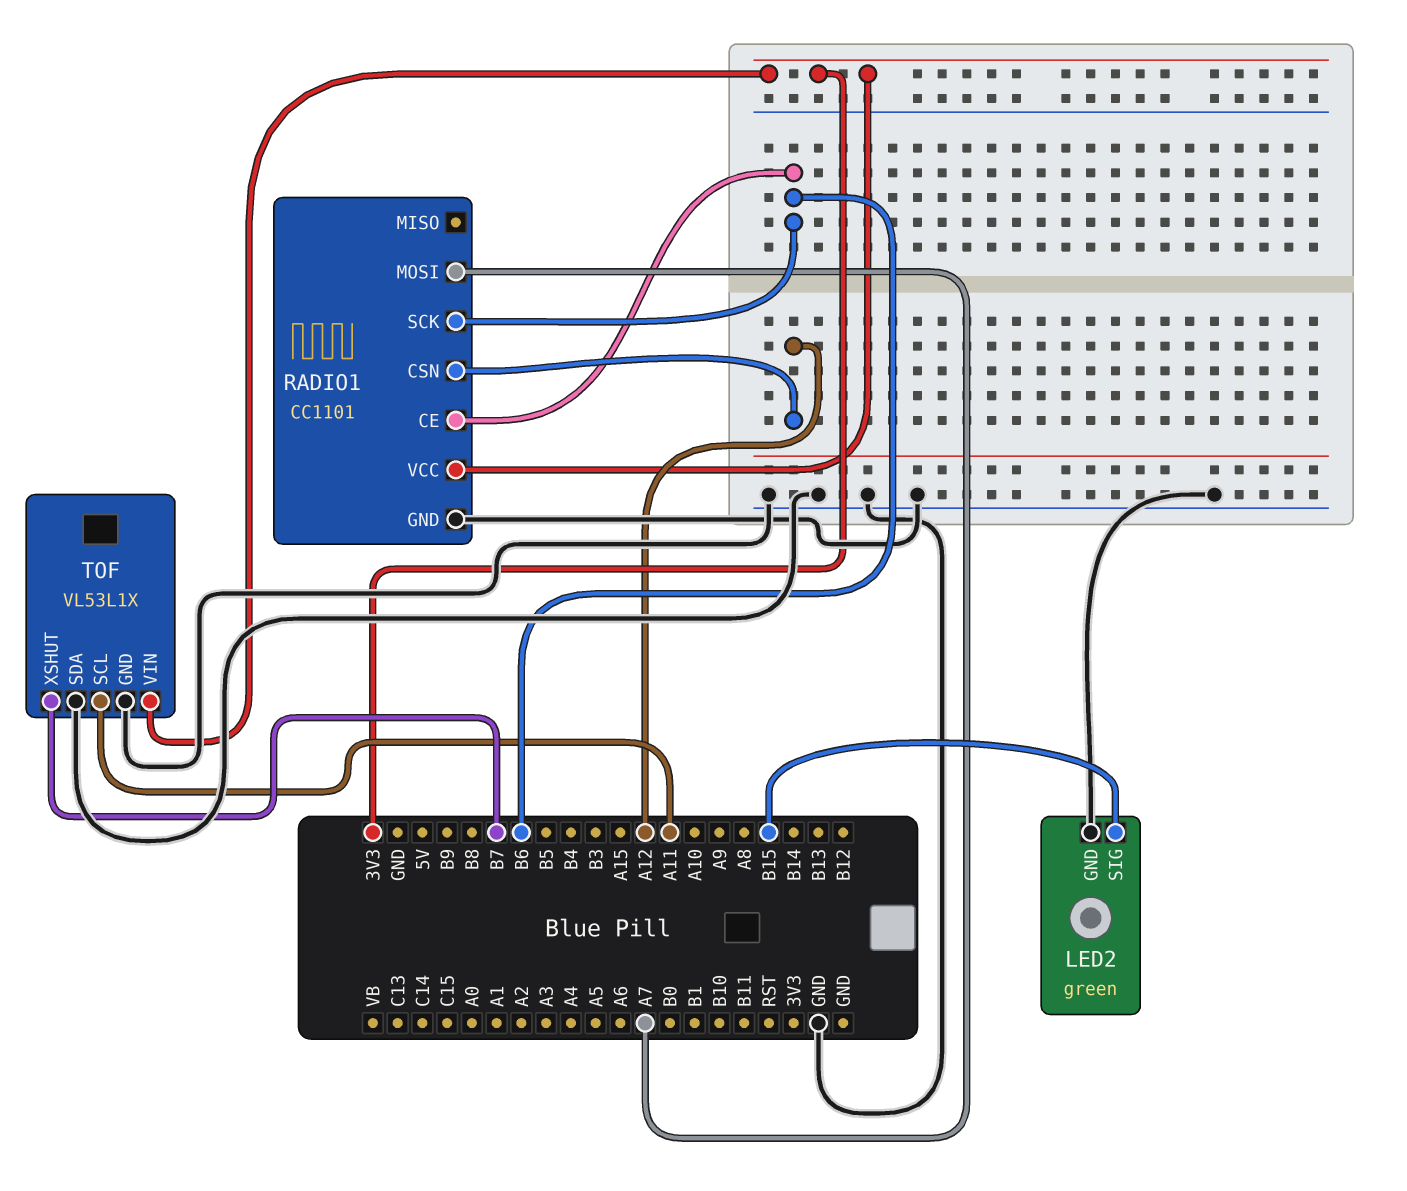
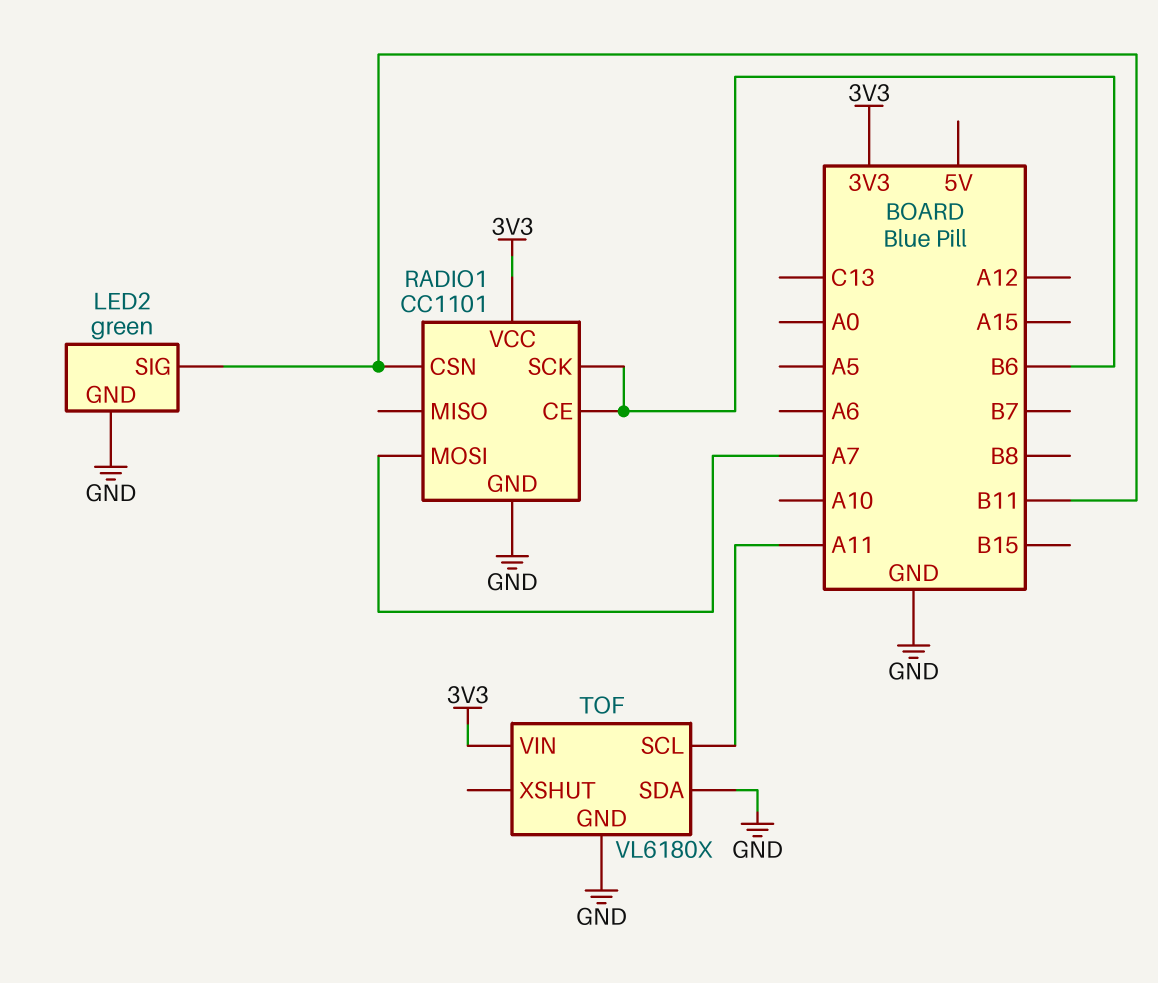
LED2 pin SIG: B15 -> B11
RADIO1 pin CSN: A12 -> B11
TOF: VL53L1X -> VL6180X
TOF pin XSHUT: B7 -> none

